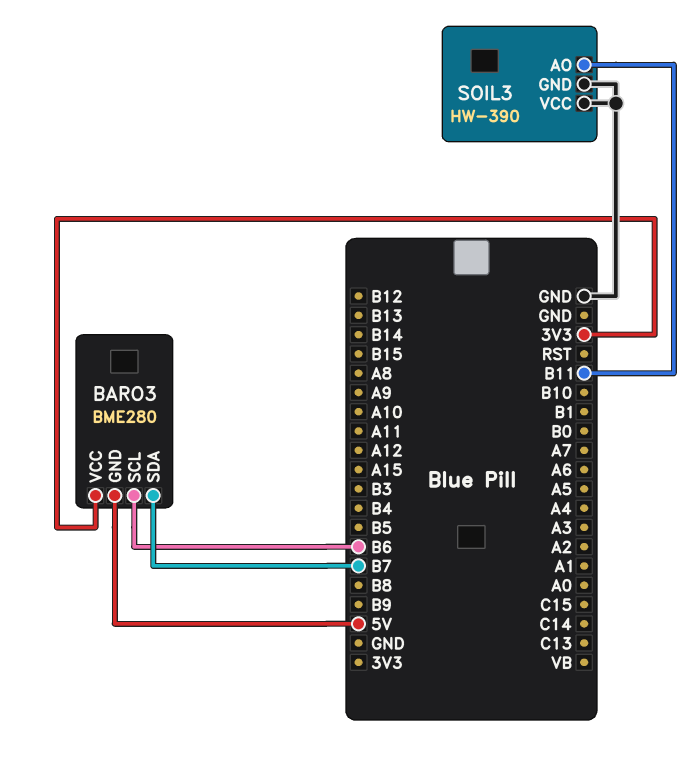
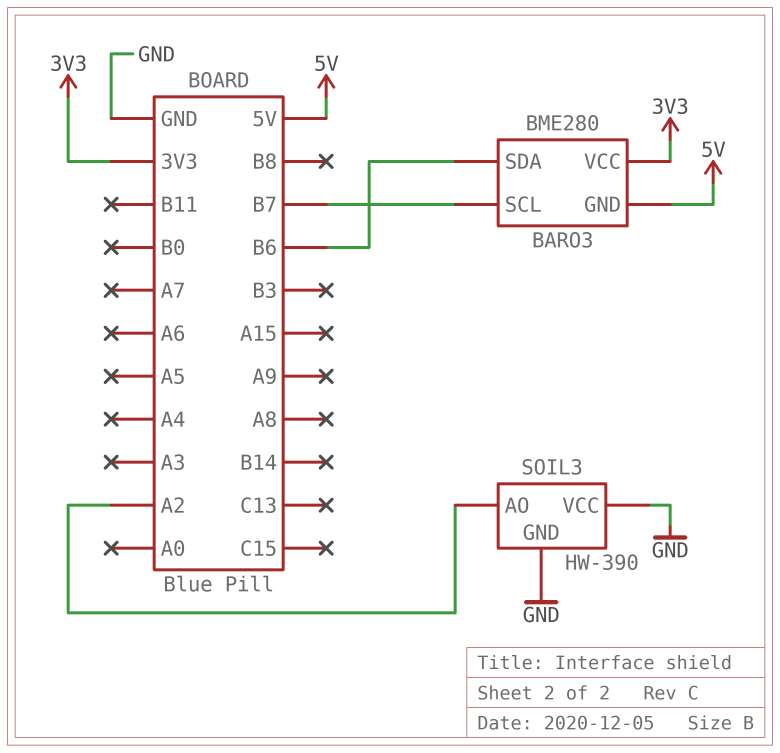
BARO3 pin SCL: B6 -> B7
BARO3 pin SDA: B7 -> B6
SOIL3 pin AO: B11 -> A2

